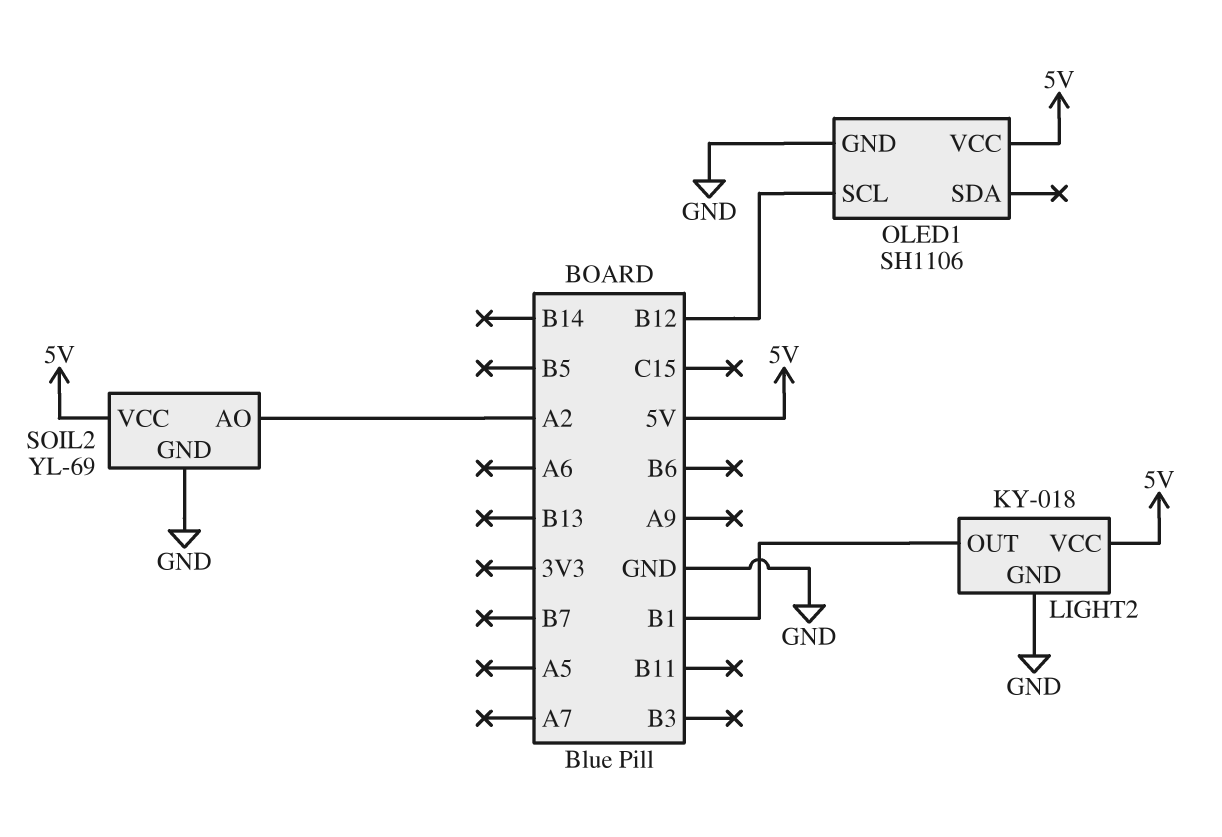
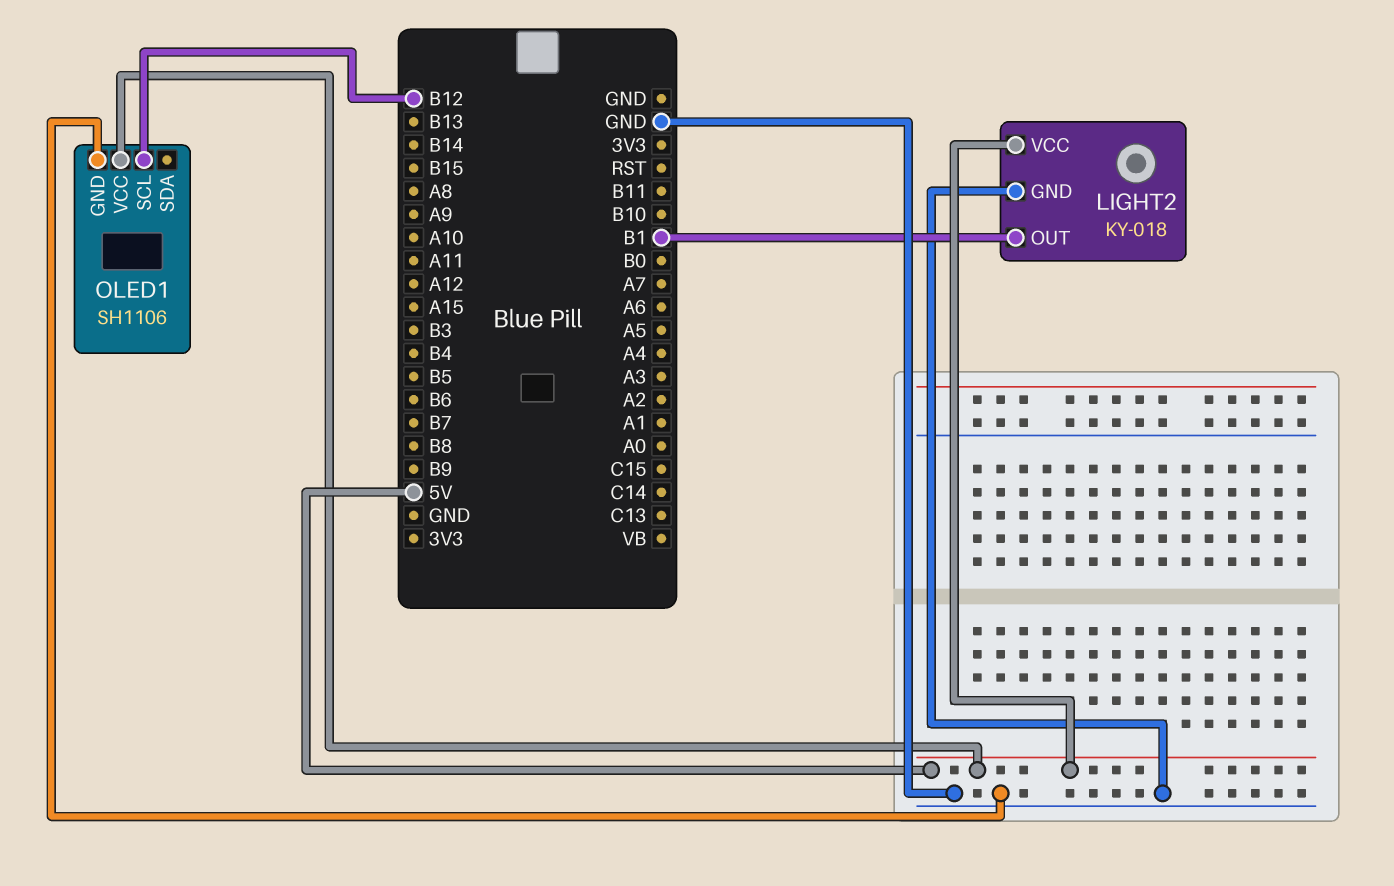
SOIL2: YL-69 -> none
SOIL2 pin AO: A2 -> none
SOIL2 pin GND: GND -> none
SOIL2 pin VCC: 5V -> none

